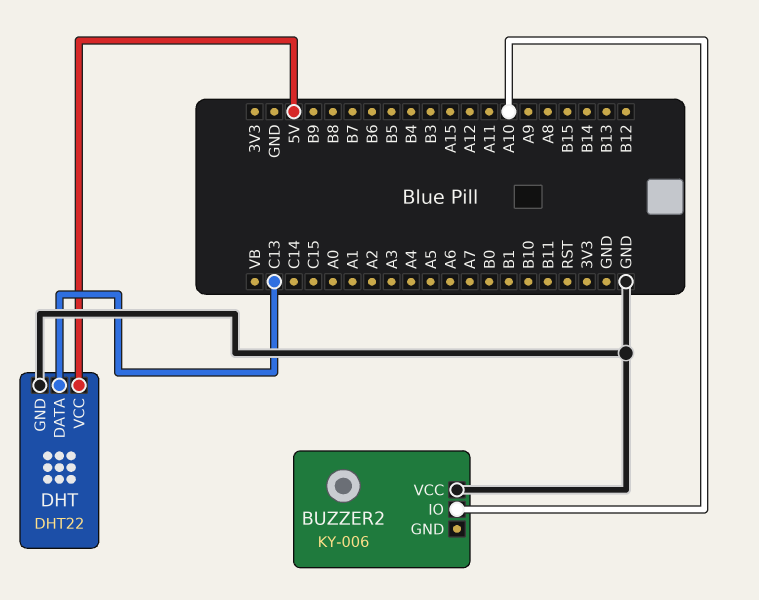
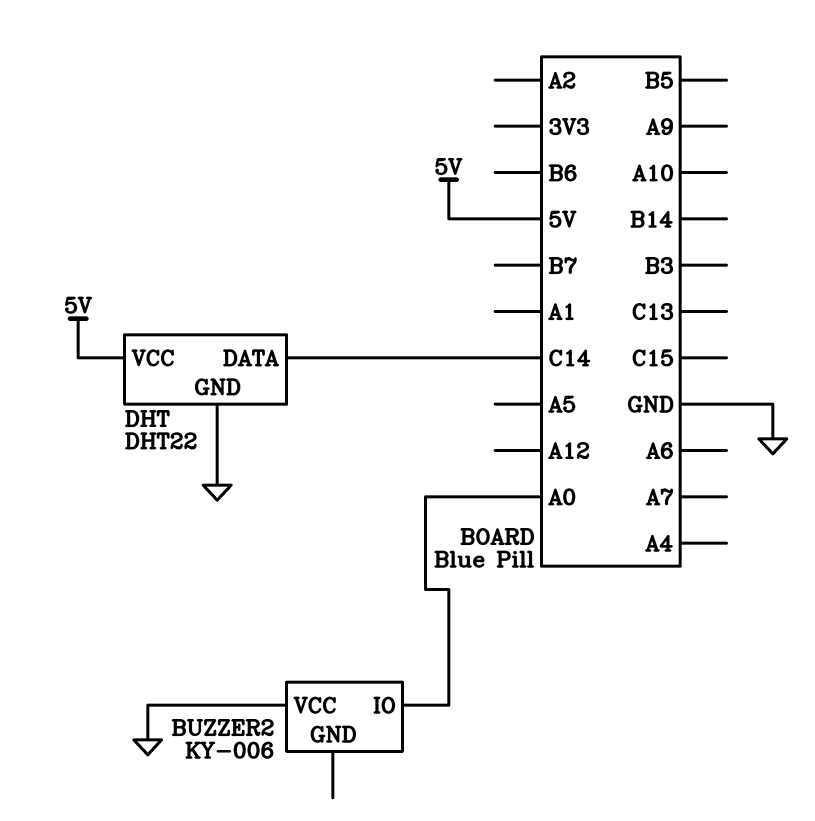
BUZZER2 pin IO: A10 -> A0
DHT pin DATA: C13 -> C14

